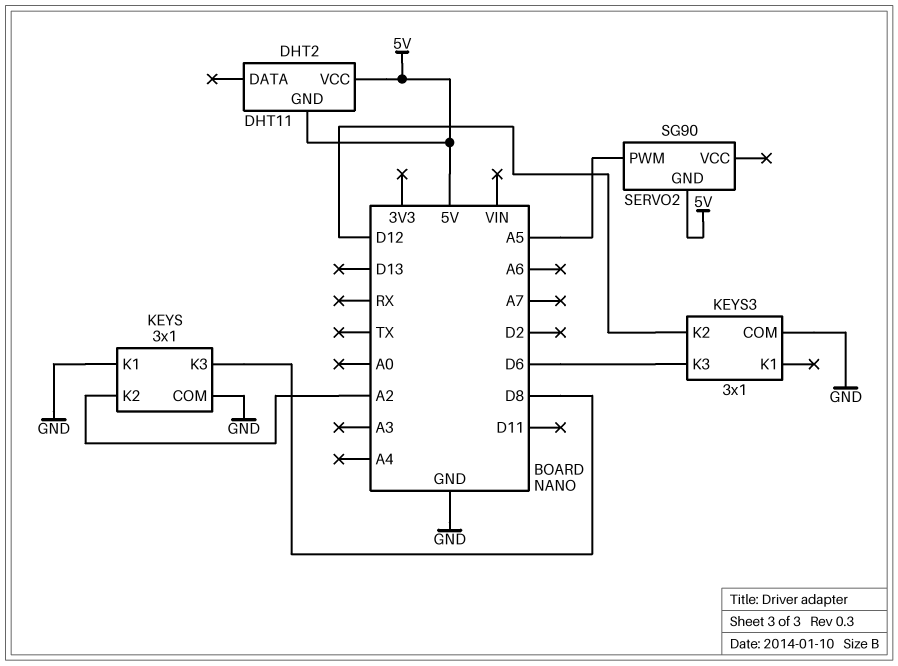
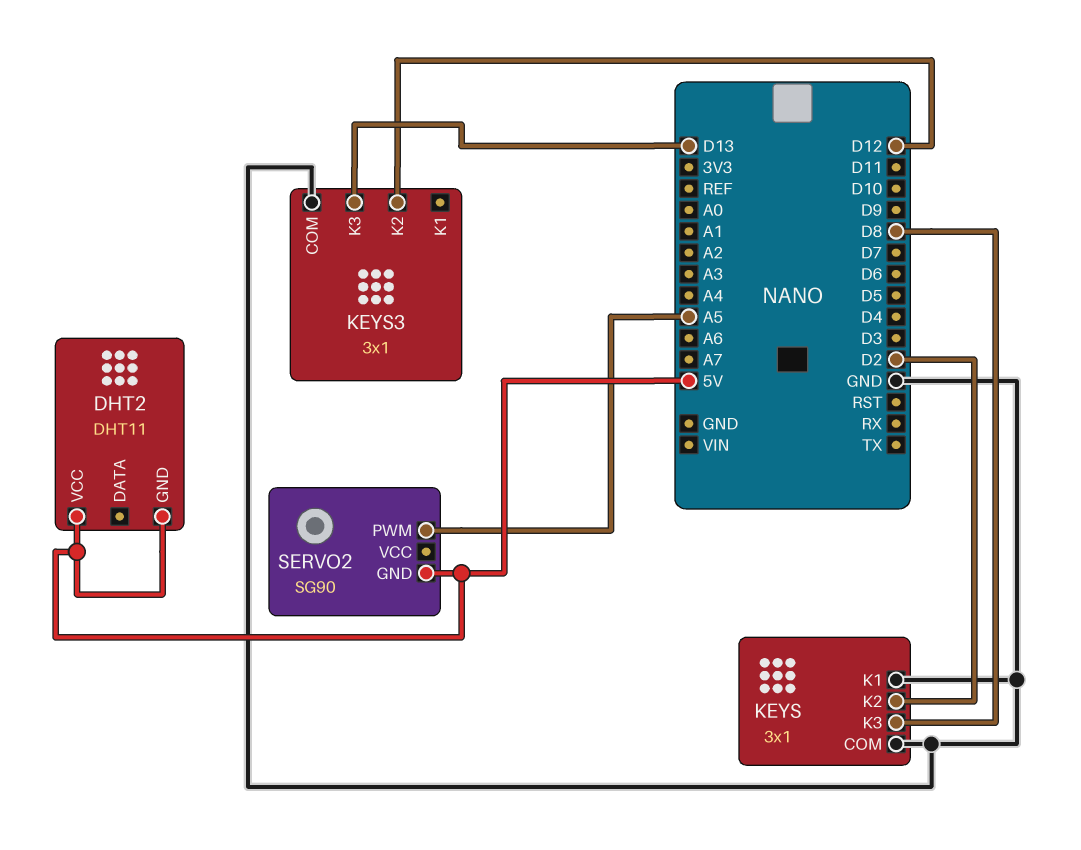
KEYS pin K2: A2 -> D2
KEYS3 pin K3: D6 -> D13

